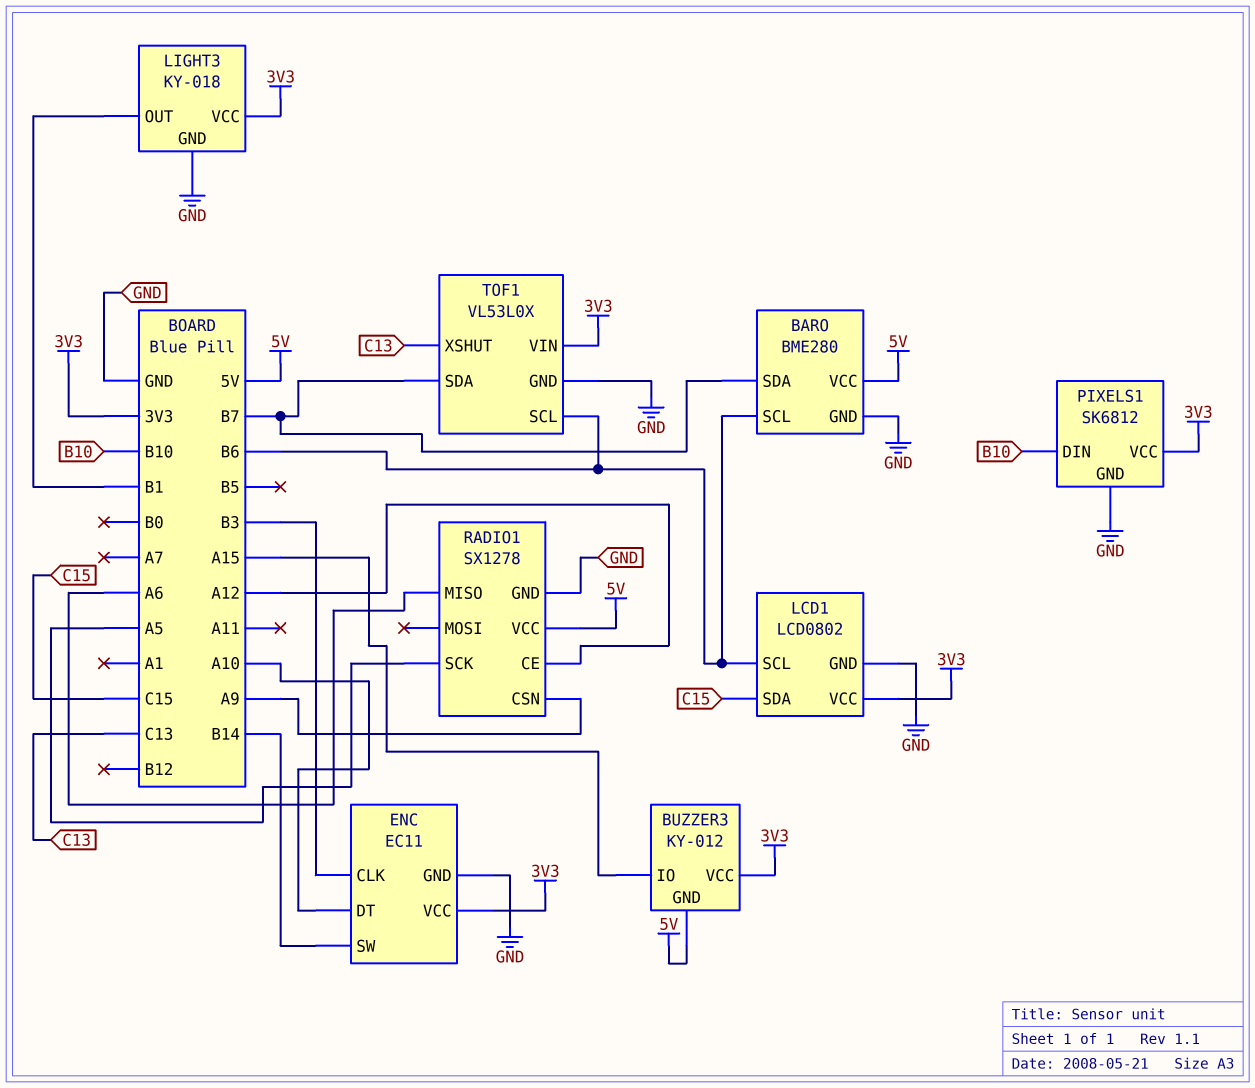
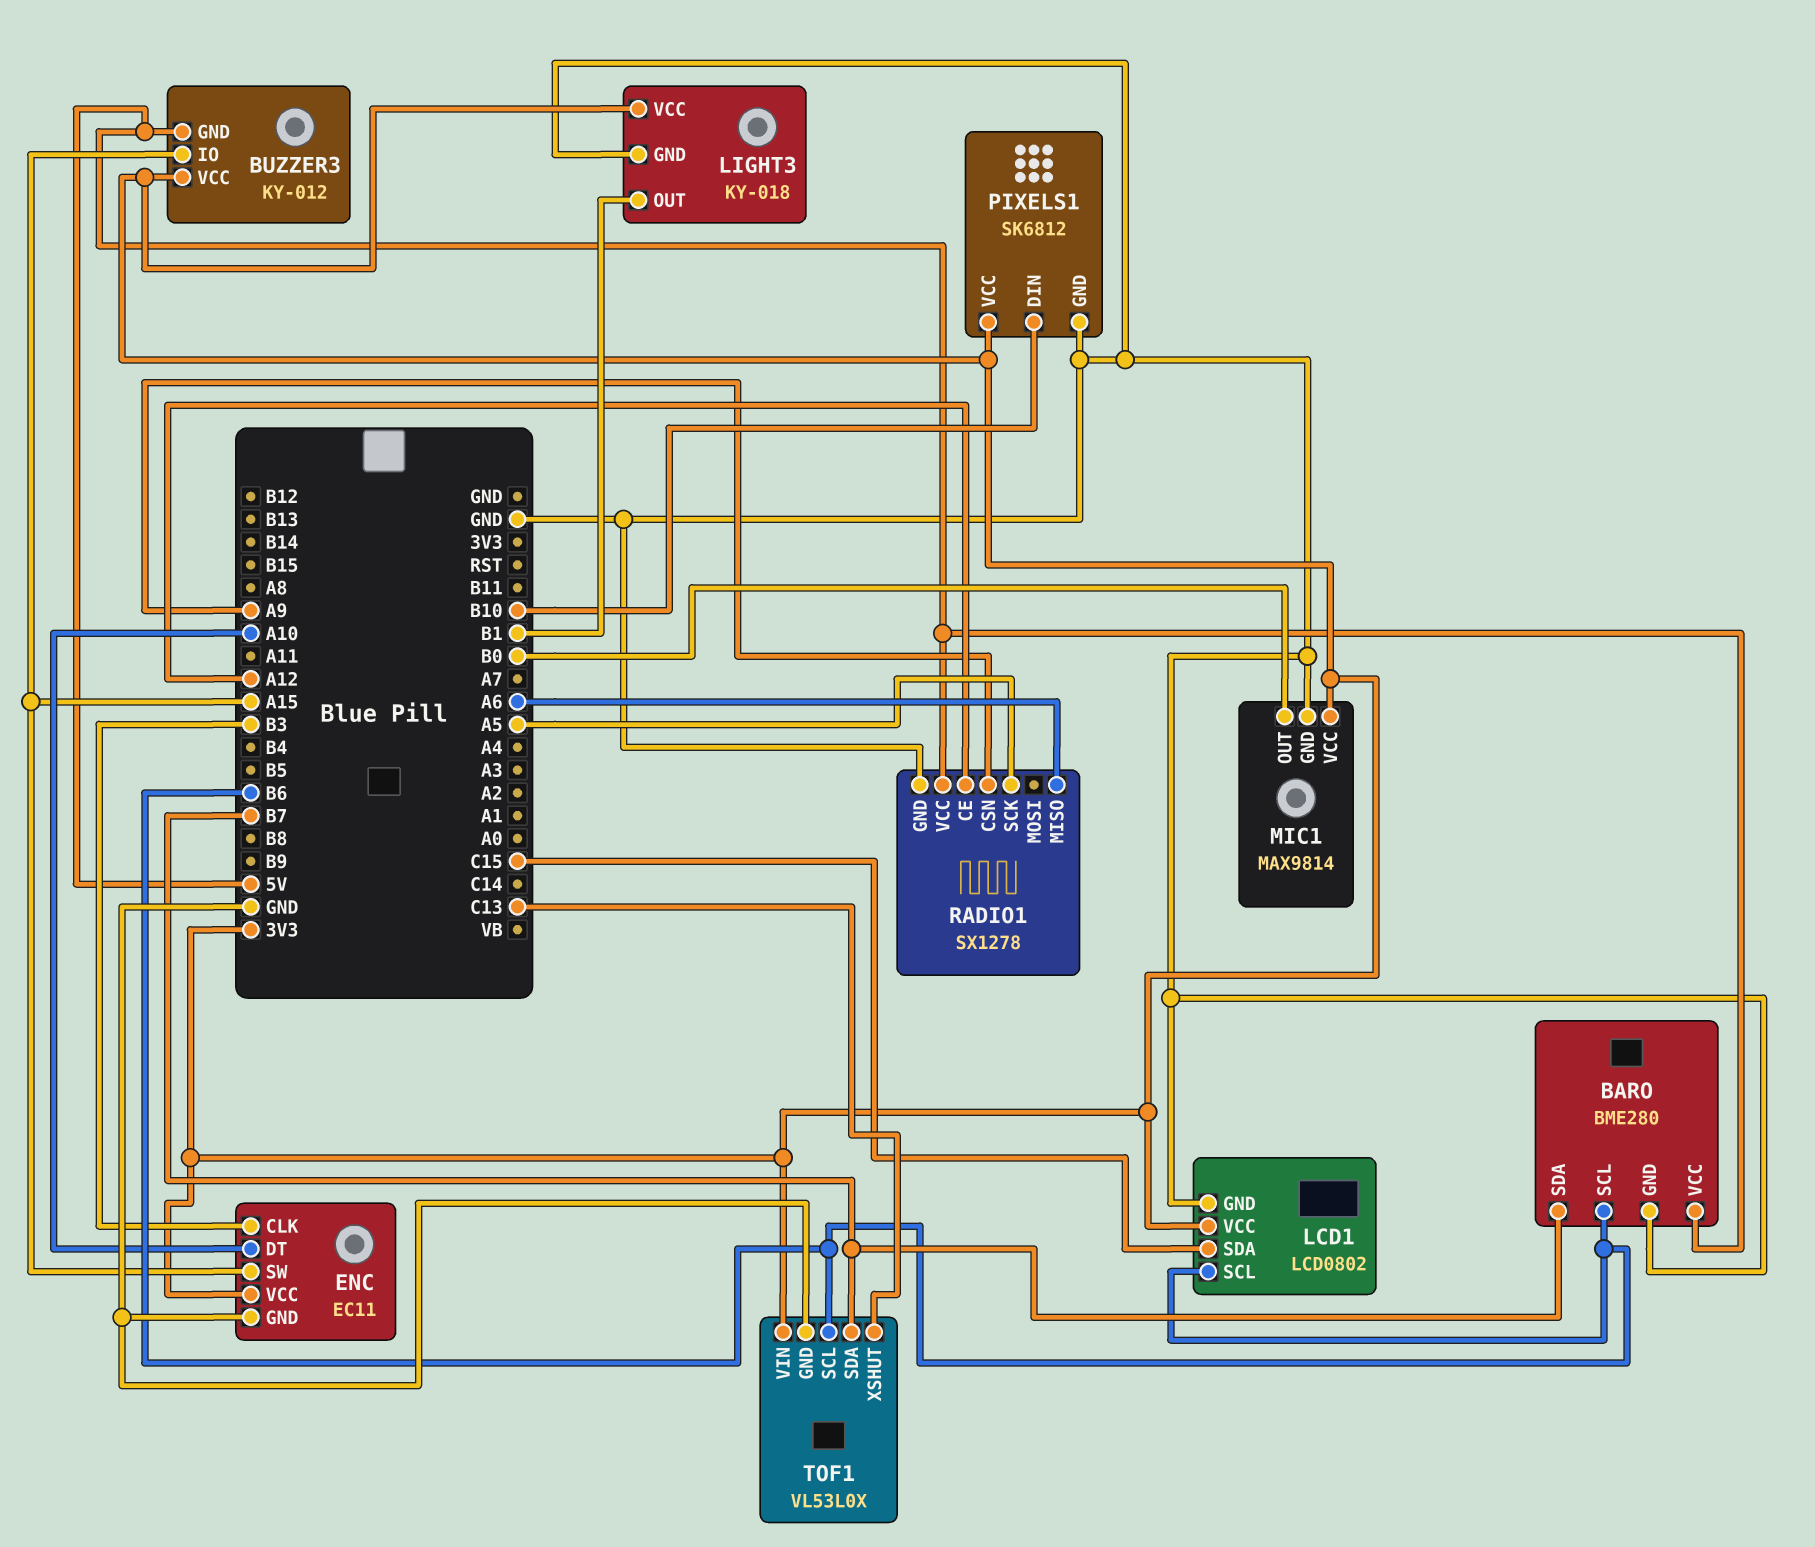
ENC pin SW: B14 -> A15
MIC1: none -> MAX9814
MIC1 pin GND: none -> GND
MIC1 pin OUT: none -> B0
MIC1 pin VCC: none -> 3V3

